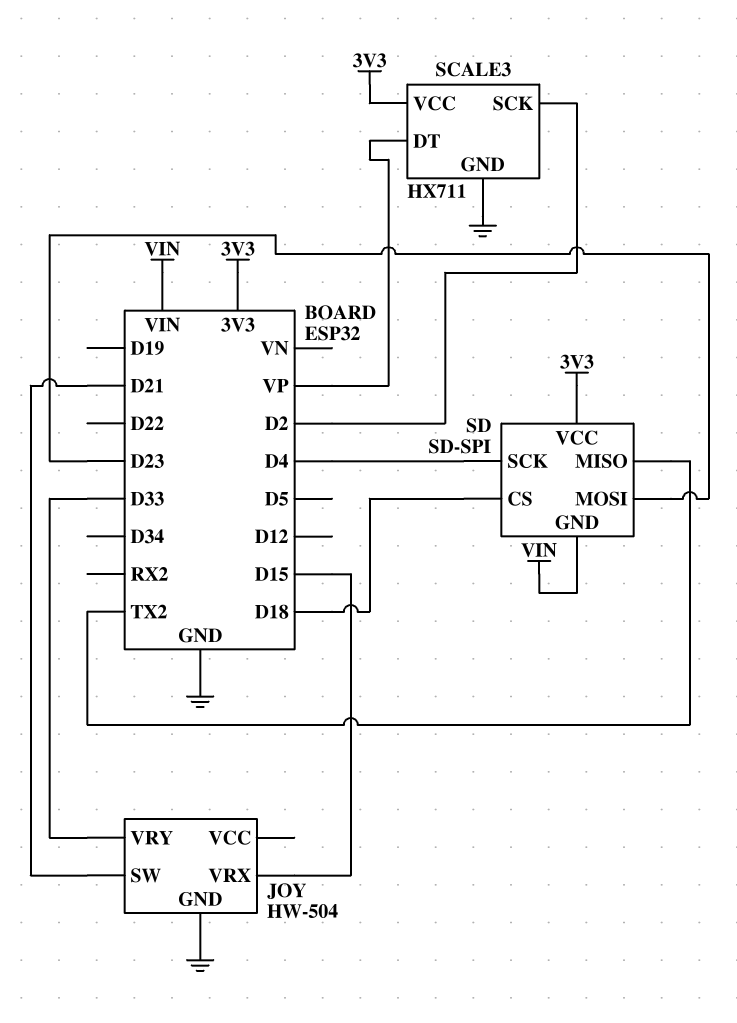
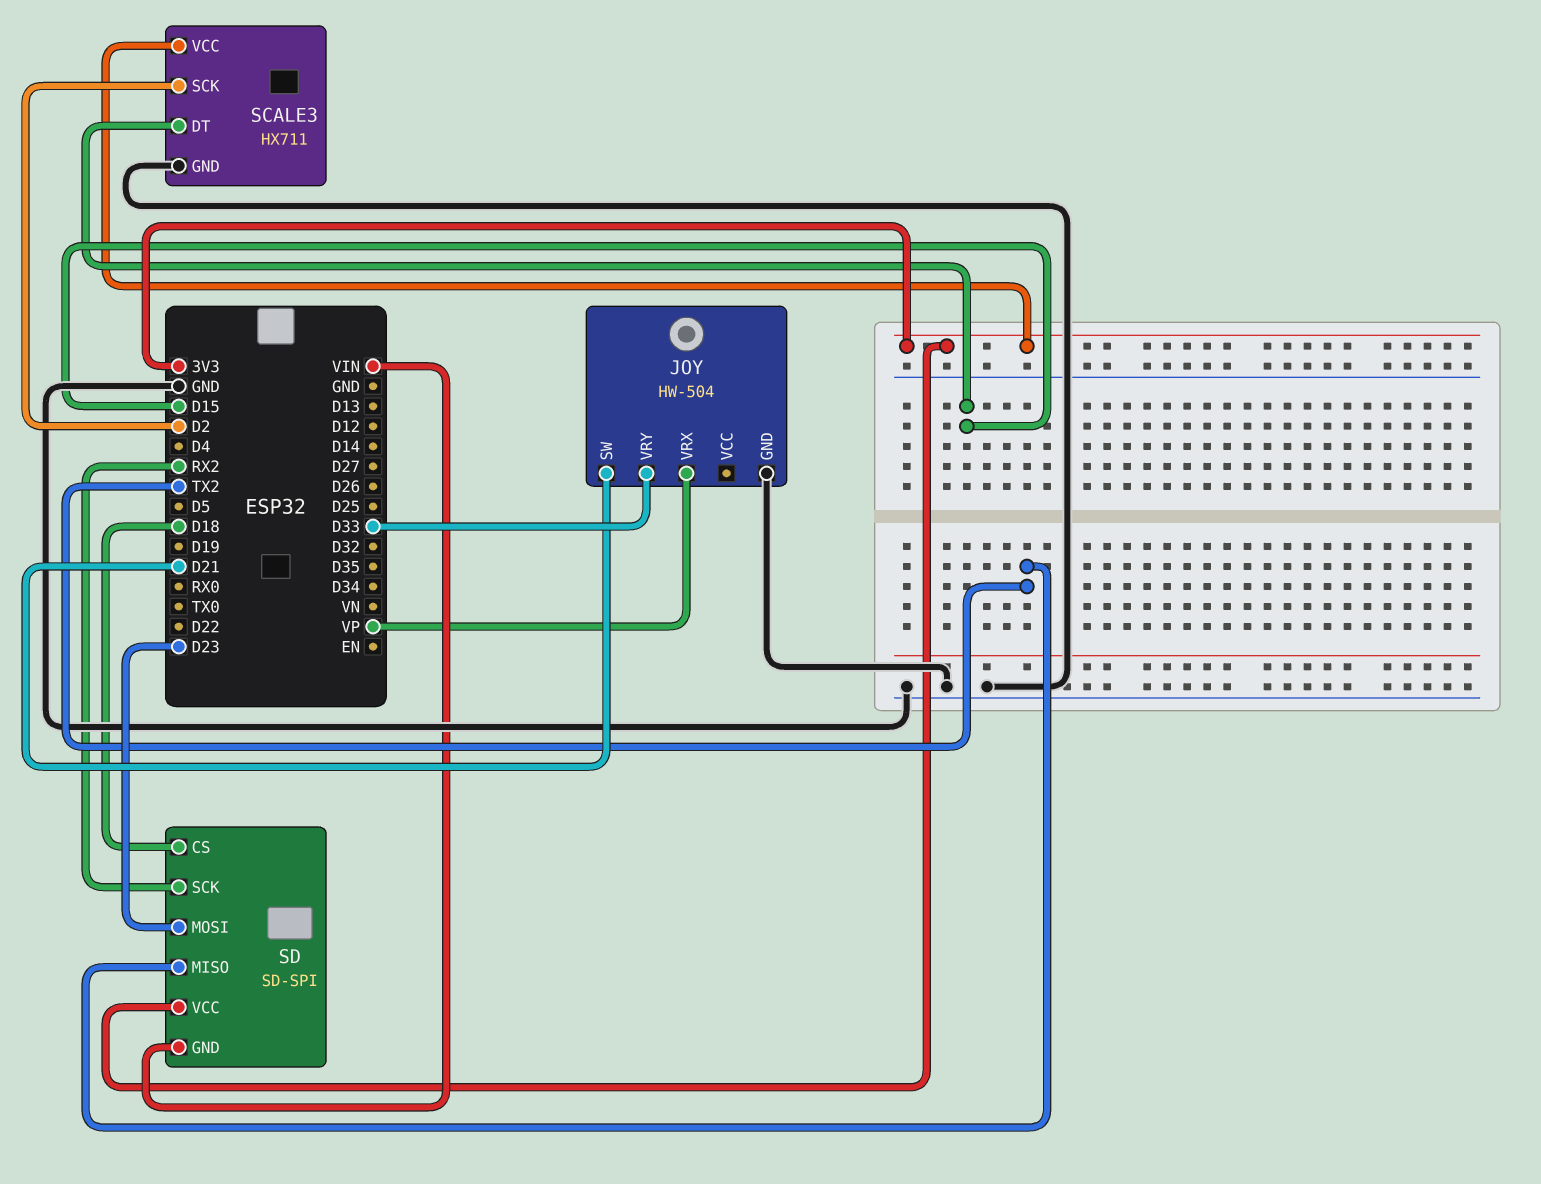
JOY pin VRX: D15 -> VP
SCALE3 pin DT: VP -> D15
SD pin SCK: D4 -> RX2

